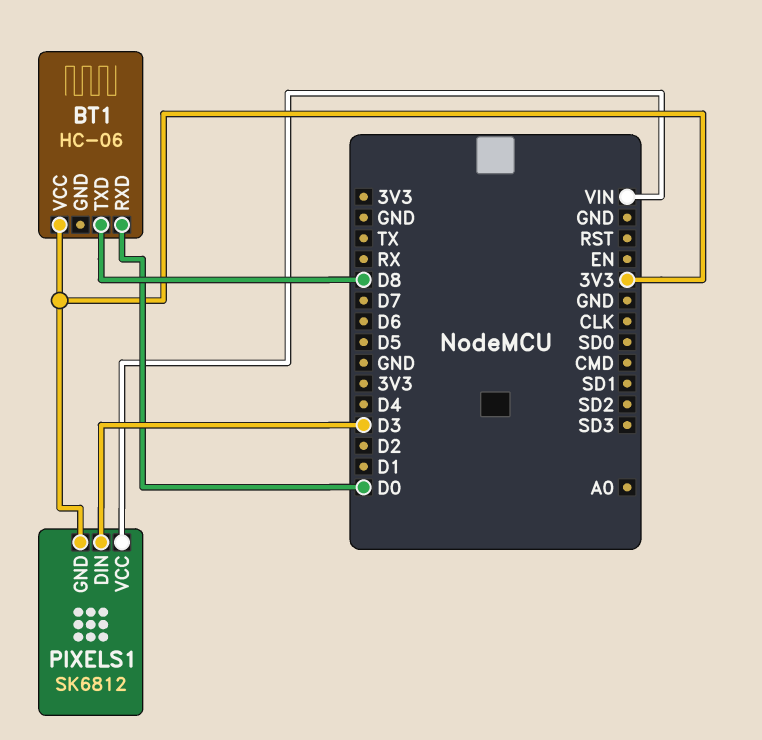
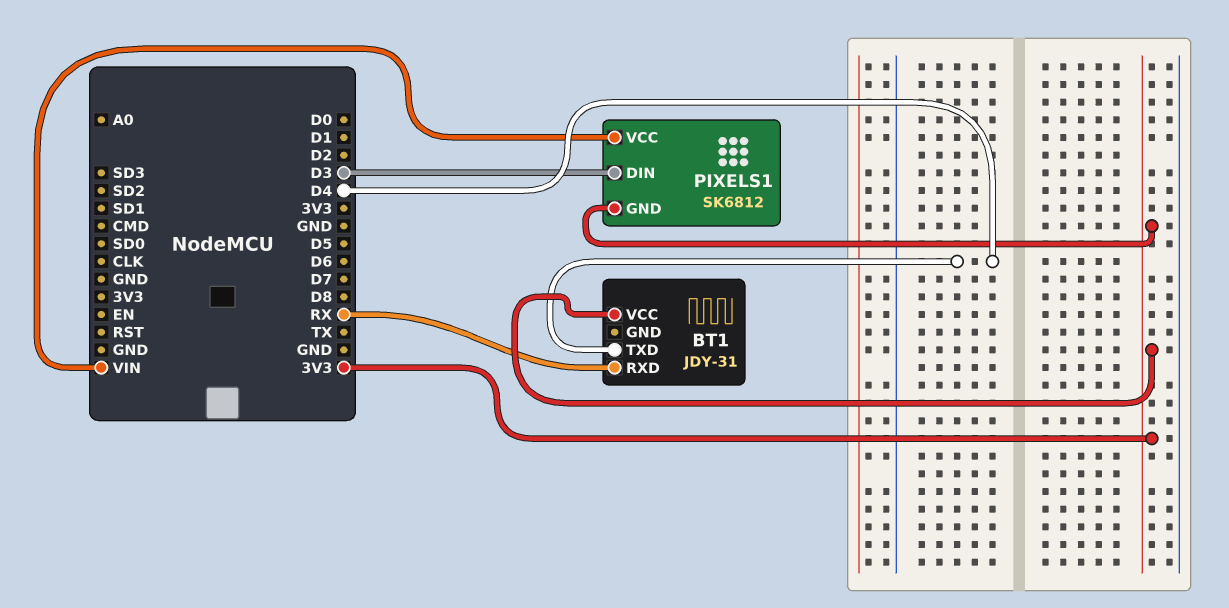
BT1: HC-06 -> JDY-31
BT1 pin RXD: D0 -> RX
BT1 pin TXD: D8 -> D4

